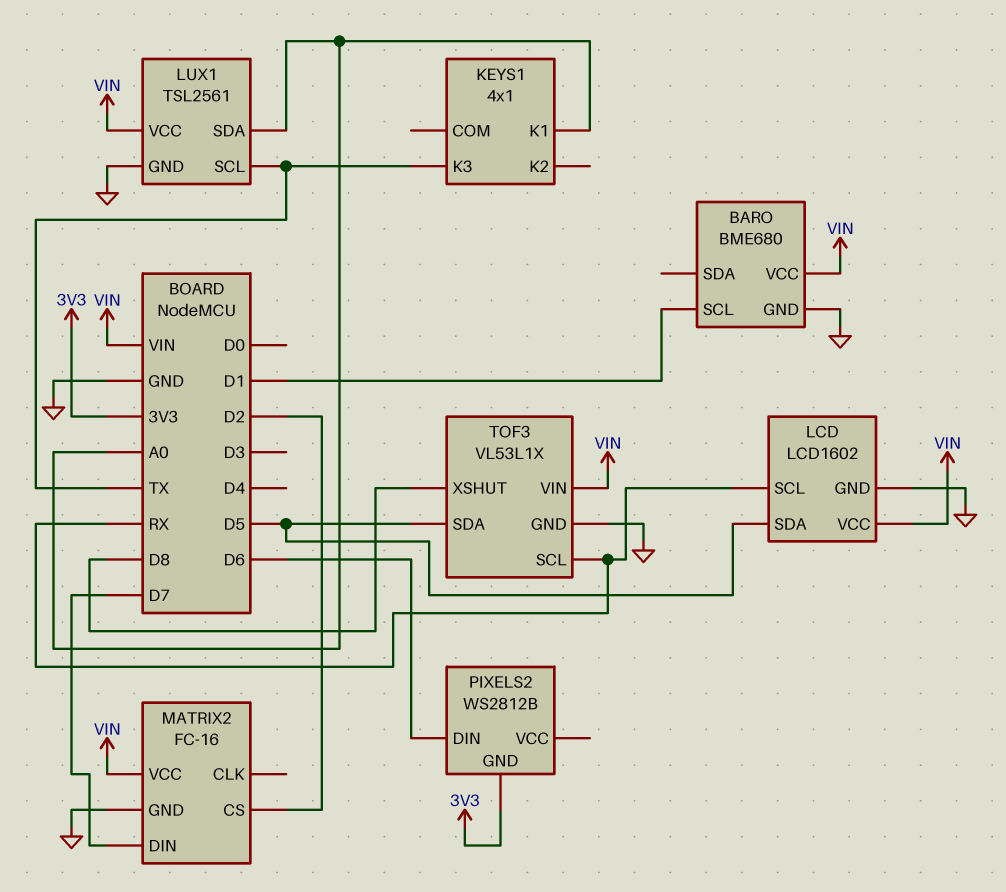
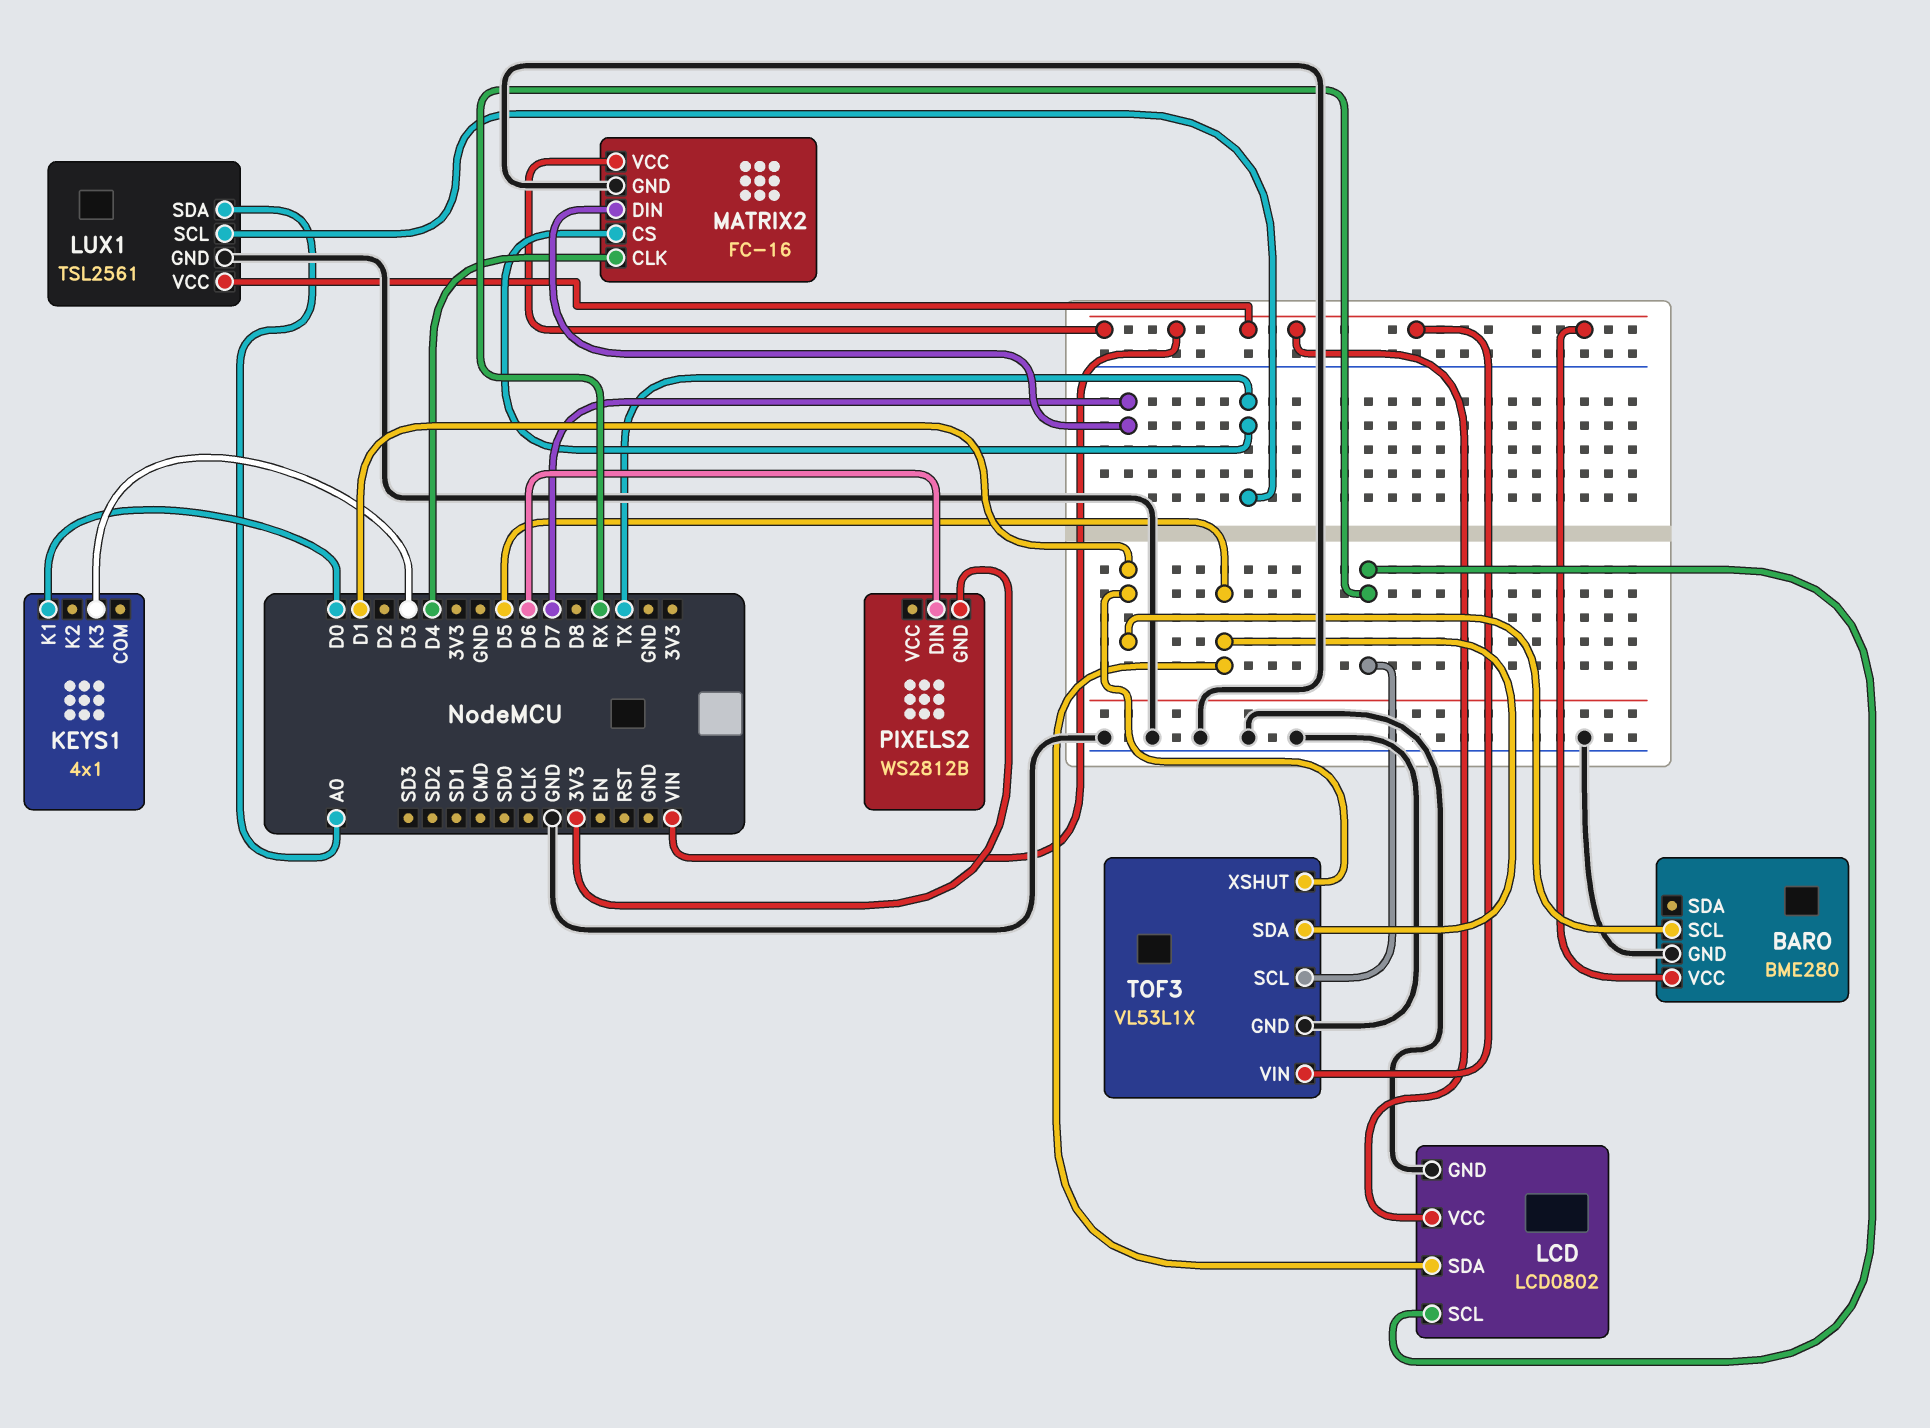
BARO: BME680 -> BME280
KEYS1 pin K1: A0 -> D0
KEYS1 pin K3: TX -> D3
LCD: LCD1602 -> LCD0802
MATRIX2 pin CLK: none -> D4
MATRIX2 pin CS: D2 -> TX
TOF3 pin XSHUT: D8 -> D1

